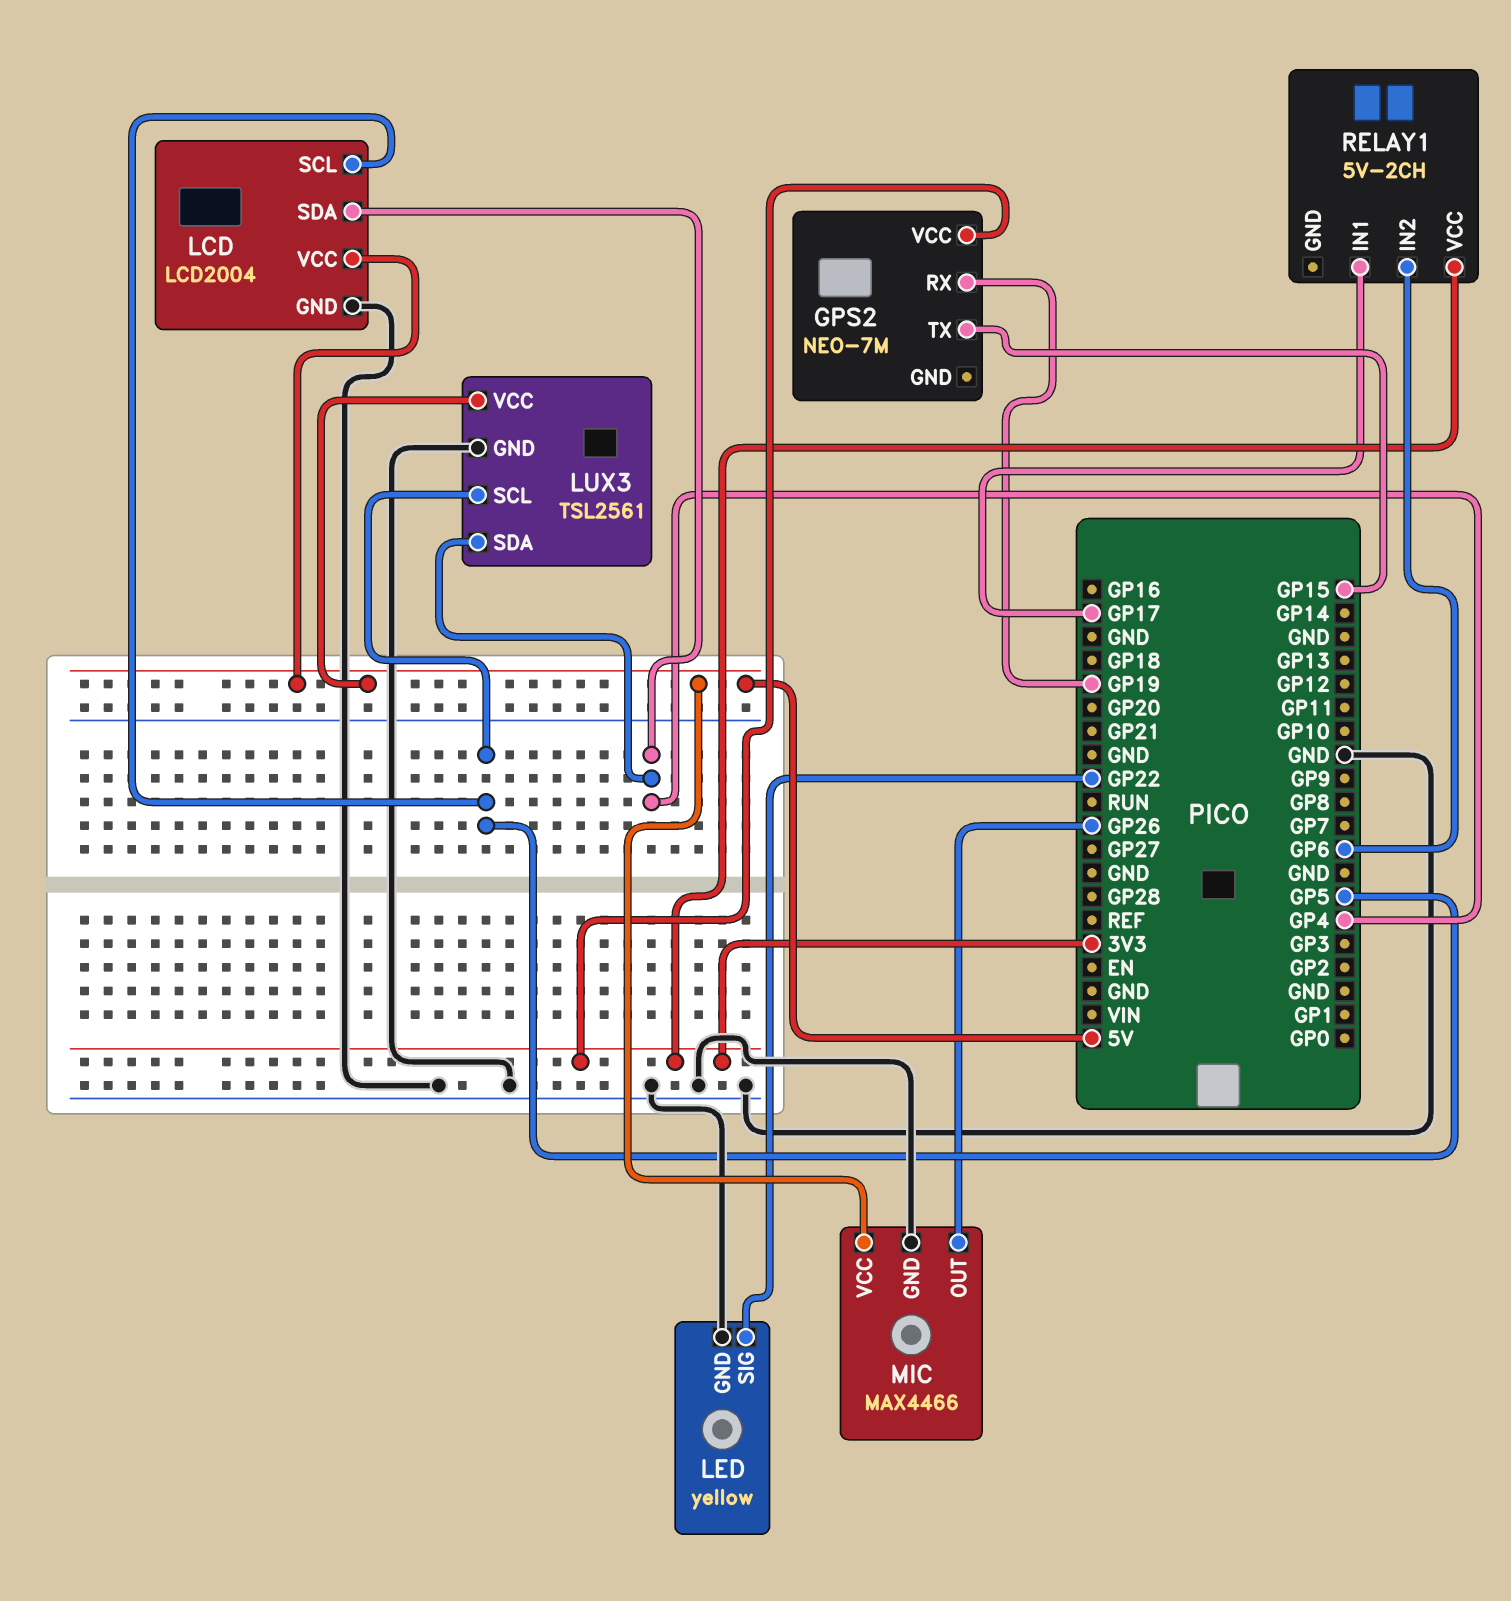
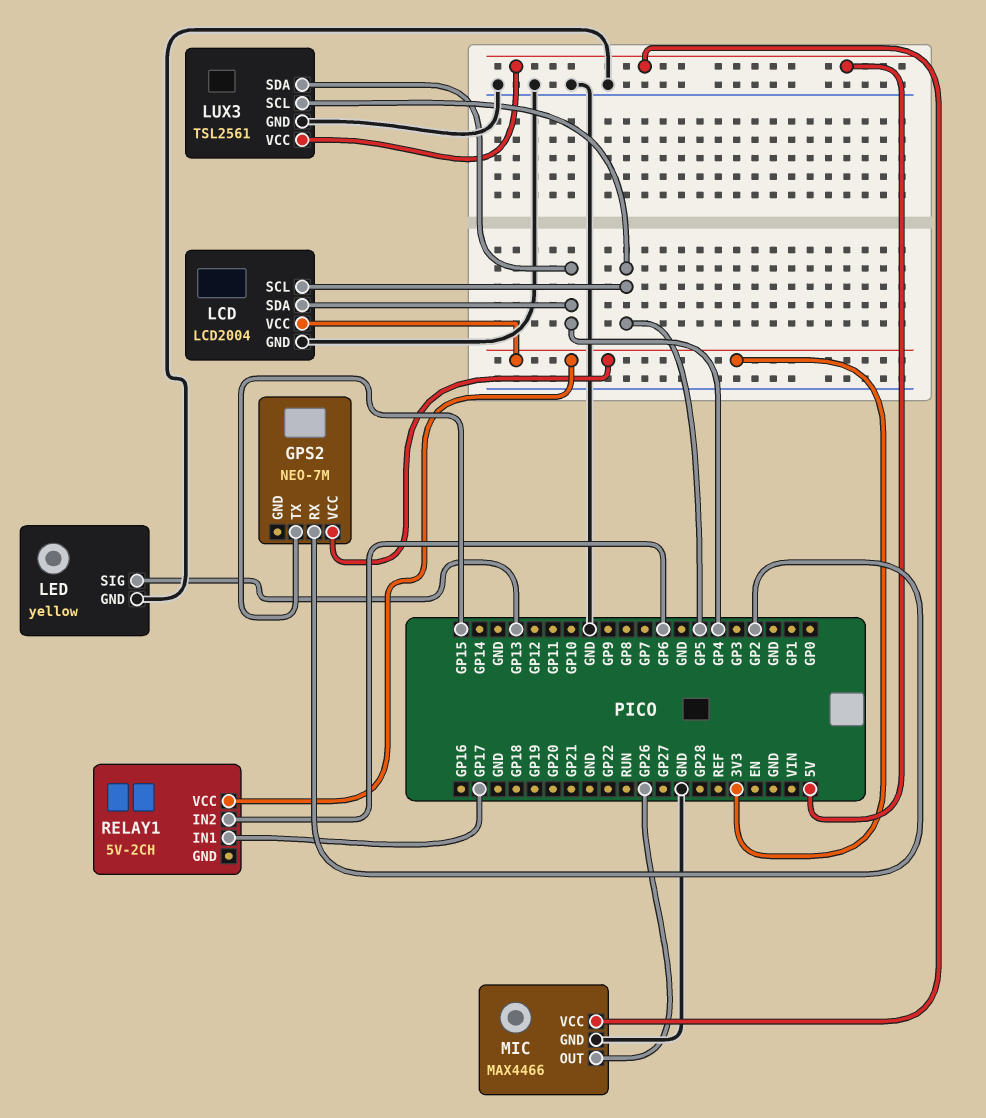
GPS2 pin RX: GP19 -> GP2
LCD pin VCC: 5V -> 3V3
LED pin SIG: GP22 -> GP13

